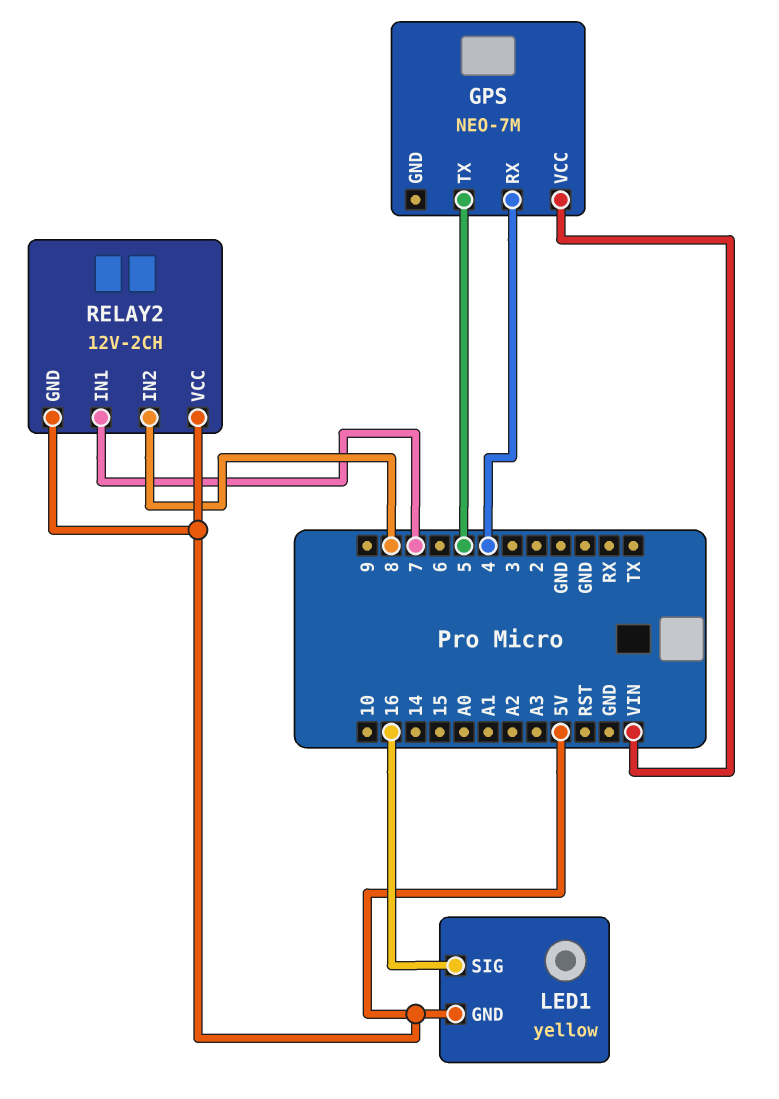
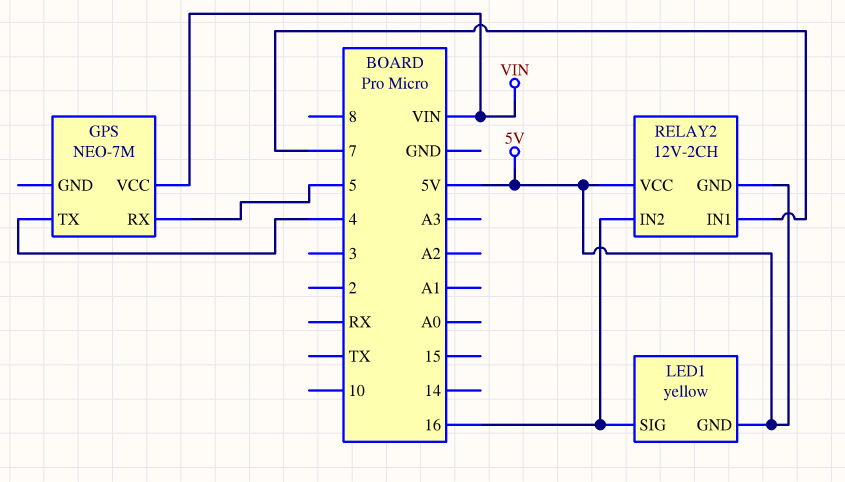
GPS pin RX: 4 -> 5
GPS pin TX: 5 -> 4
RELAY2 pin IN2: 8 -> 16

